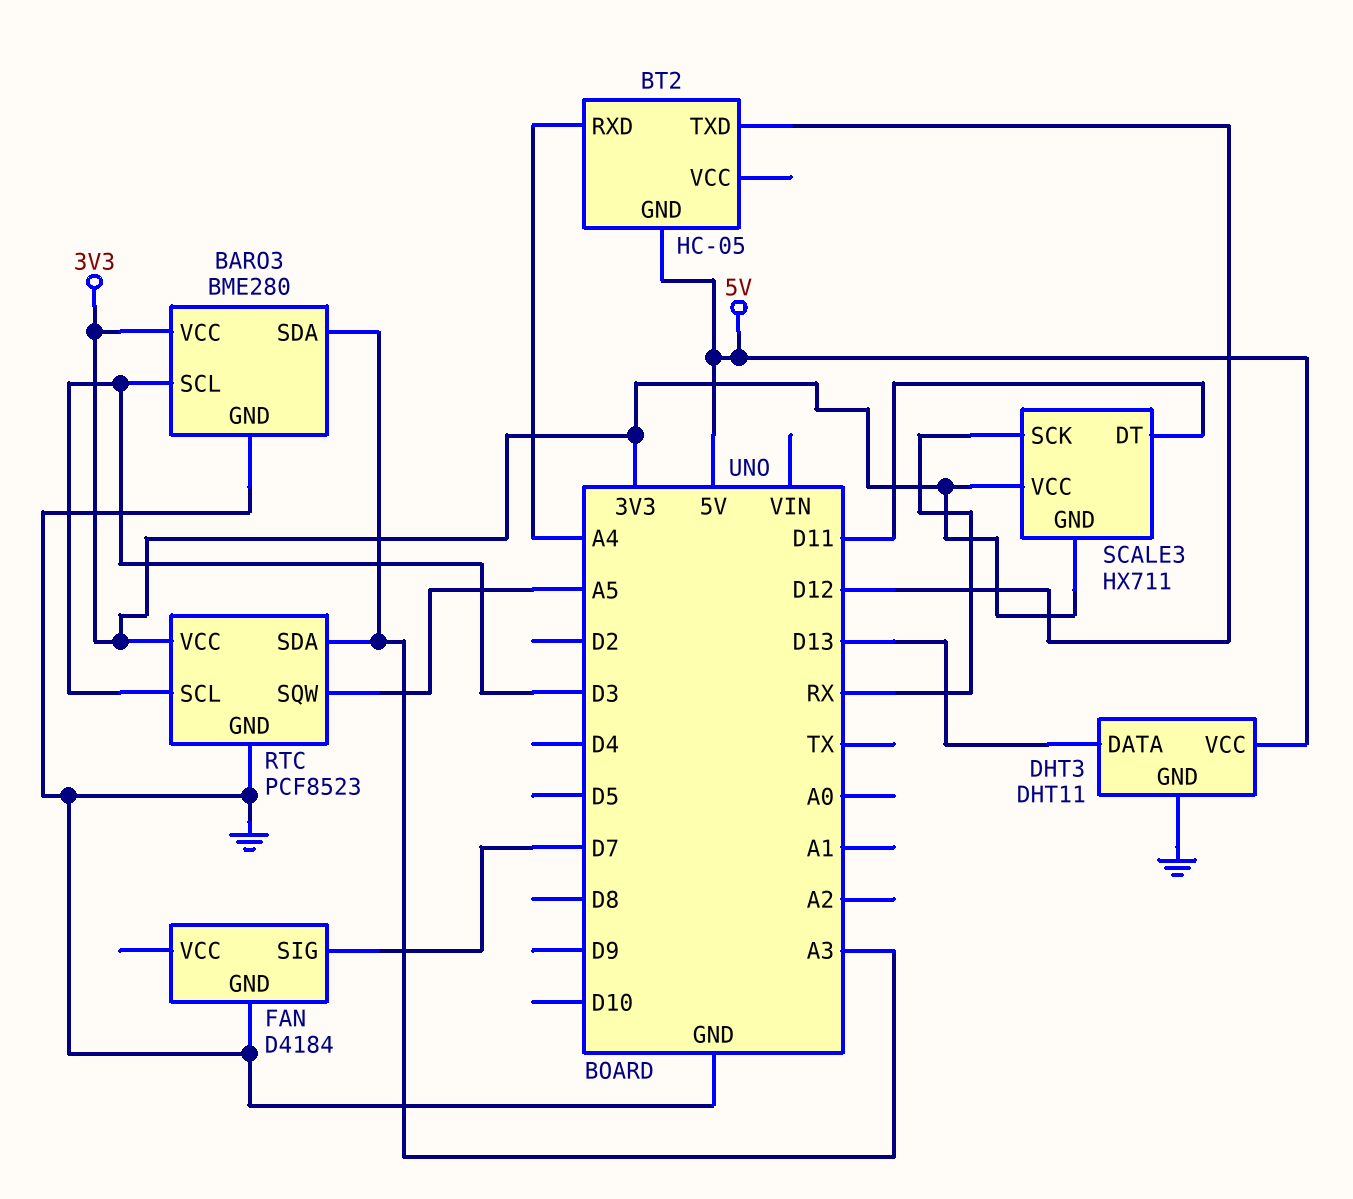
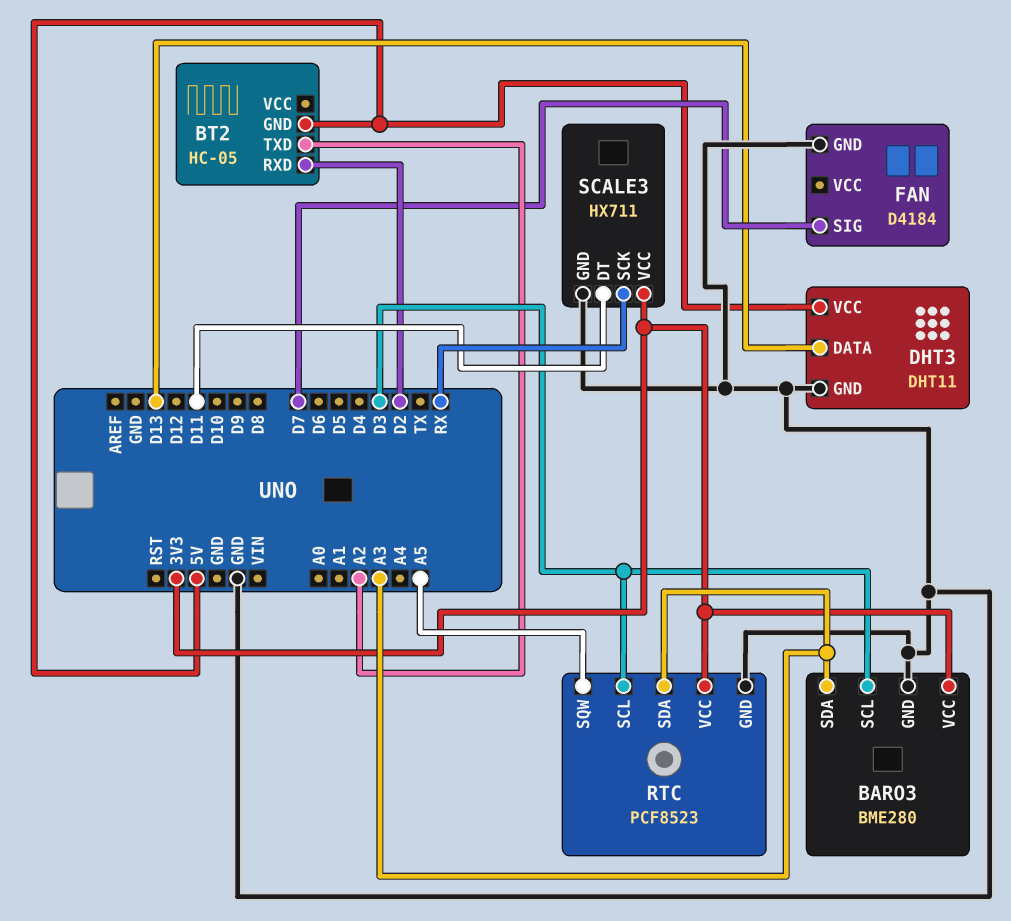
BT2 pin RXD: A4 -> D2
BT2 pin TXD: D12 -> A2
SCALE3 pin GND: 3V3 -> GND

